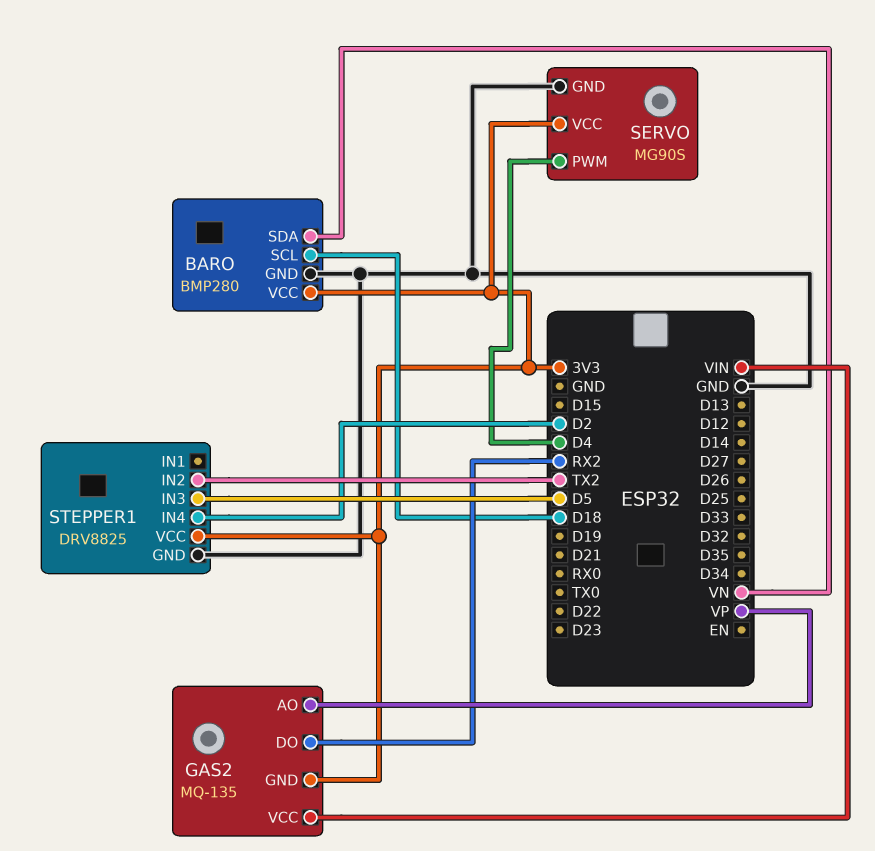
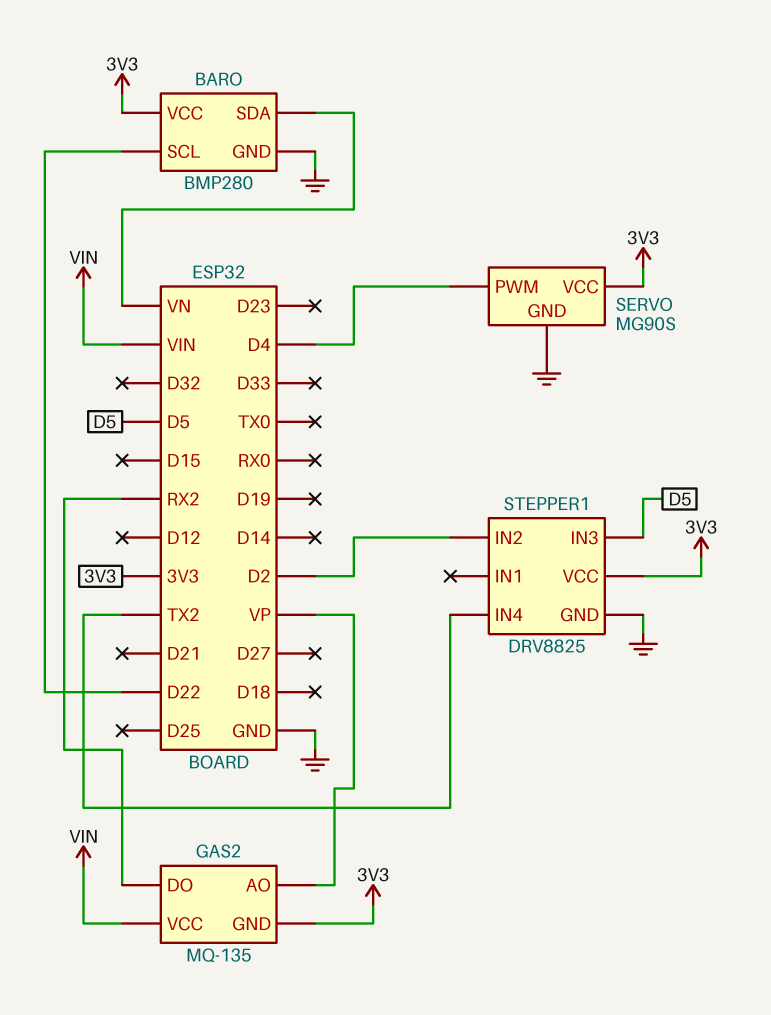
BARO pin SCL: D18 -> D22
STEPPER1 pin IN2: TX2 -> D2
STEPPER1 pin IN4: D2 -> TX2

